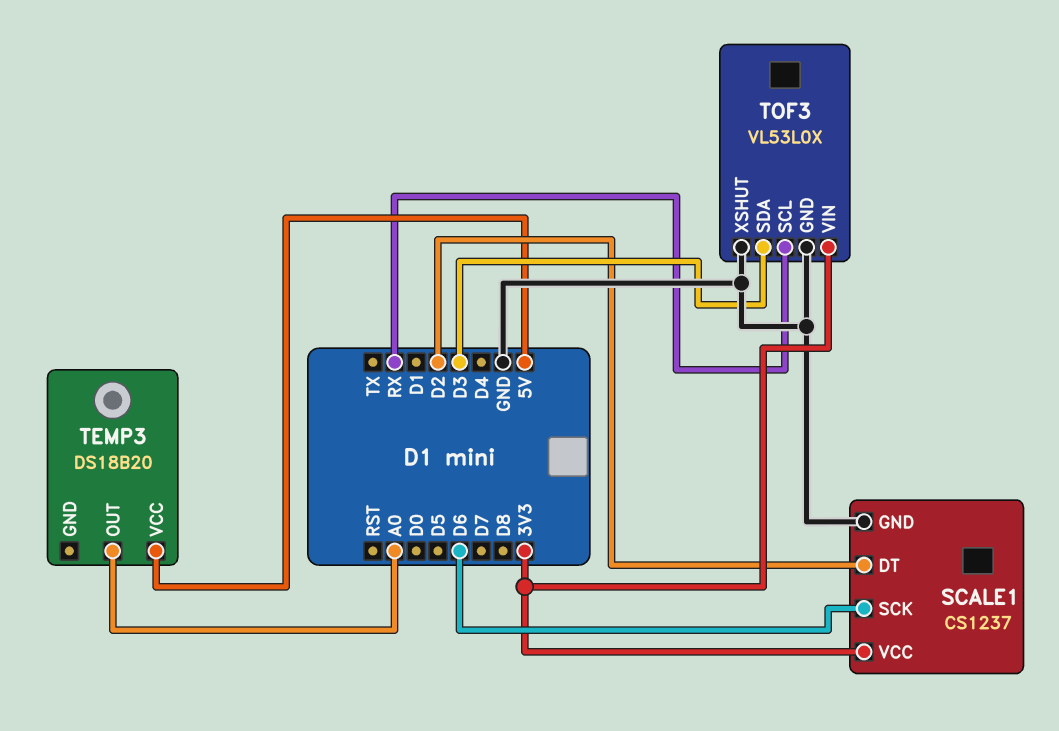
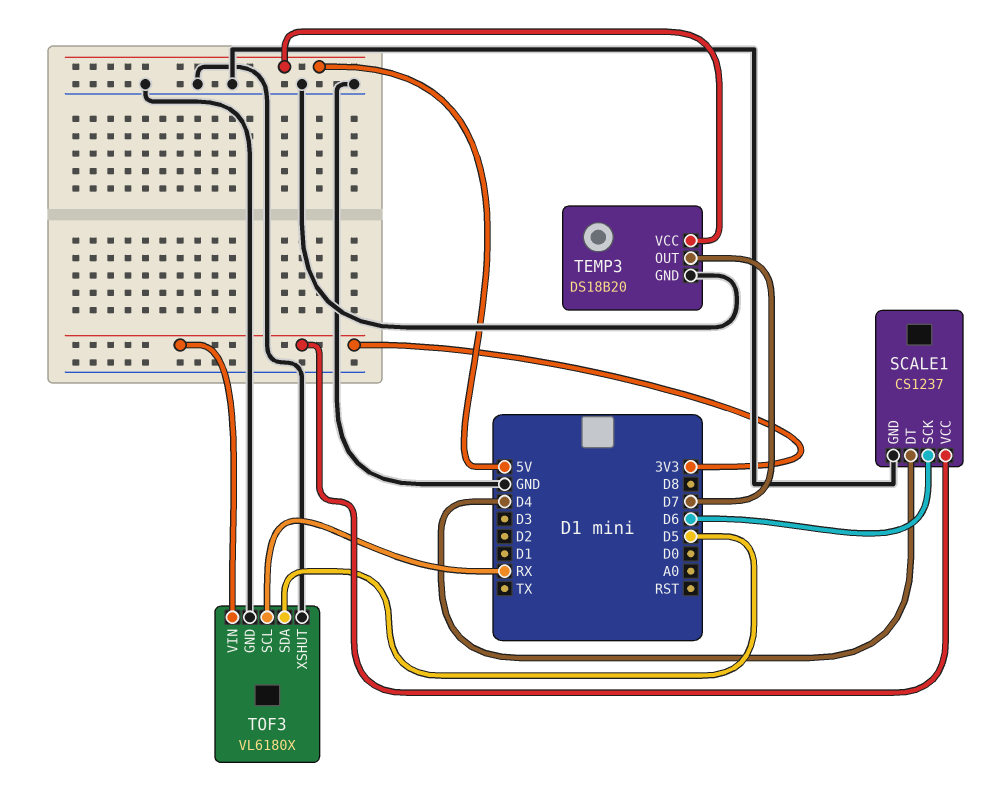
SCALE1 pin DT: D2 -> D4
TEMP3 pin GND: none -> GND
TEMP3 pin OUT: A0 -> D7
TOF3: VL53L0X -> VL6180X
TOF3 pin SDA: D3 -> D5

